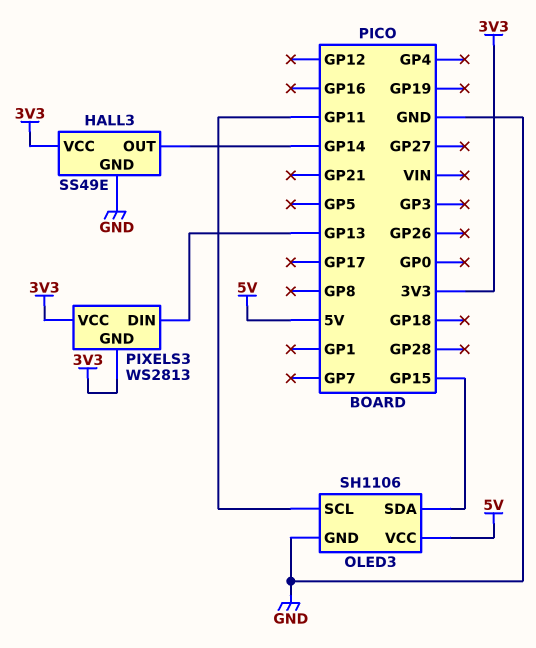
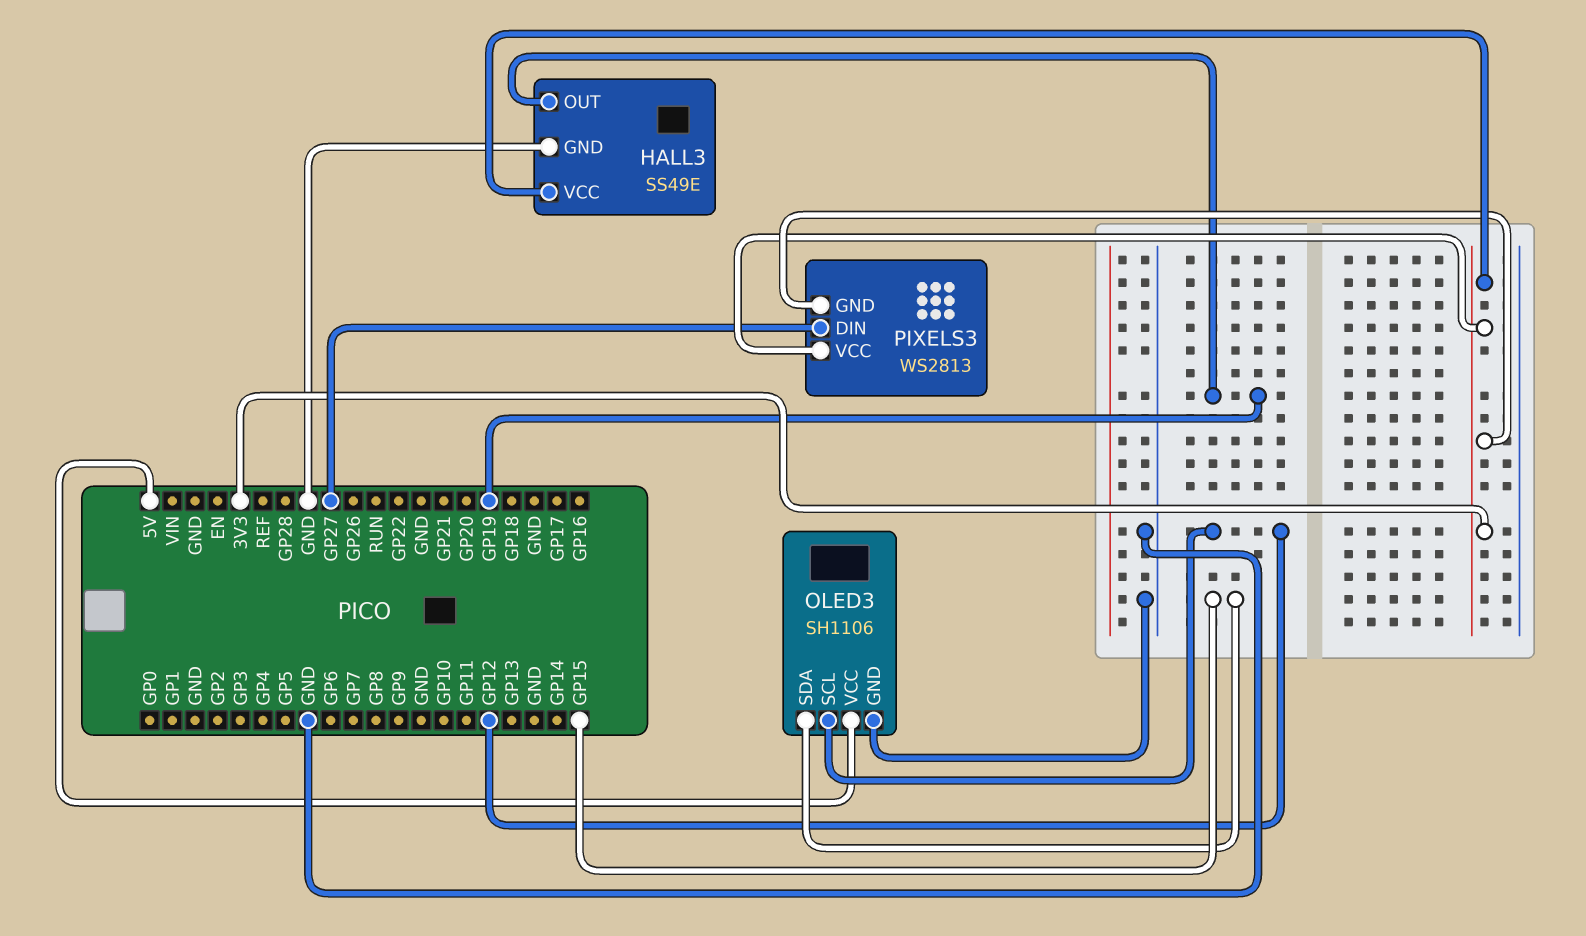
HALL3 pin OUT: GP14 -> GP19
OLED3 pin SCL: GP11 -> GP12
PIXELS3 pin DIN: GP13 -> GP27

